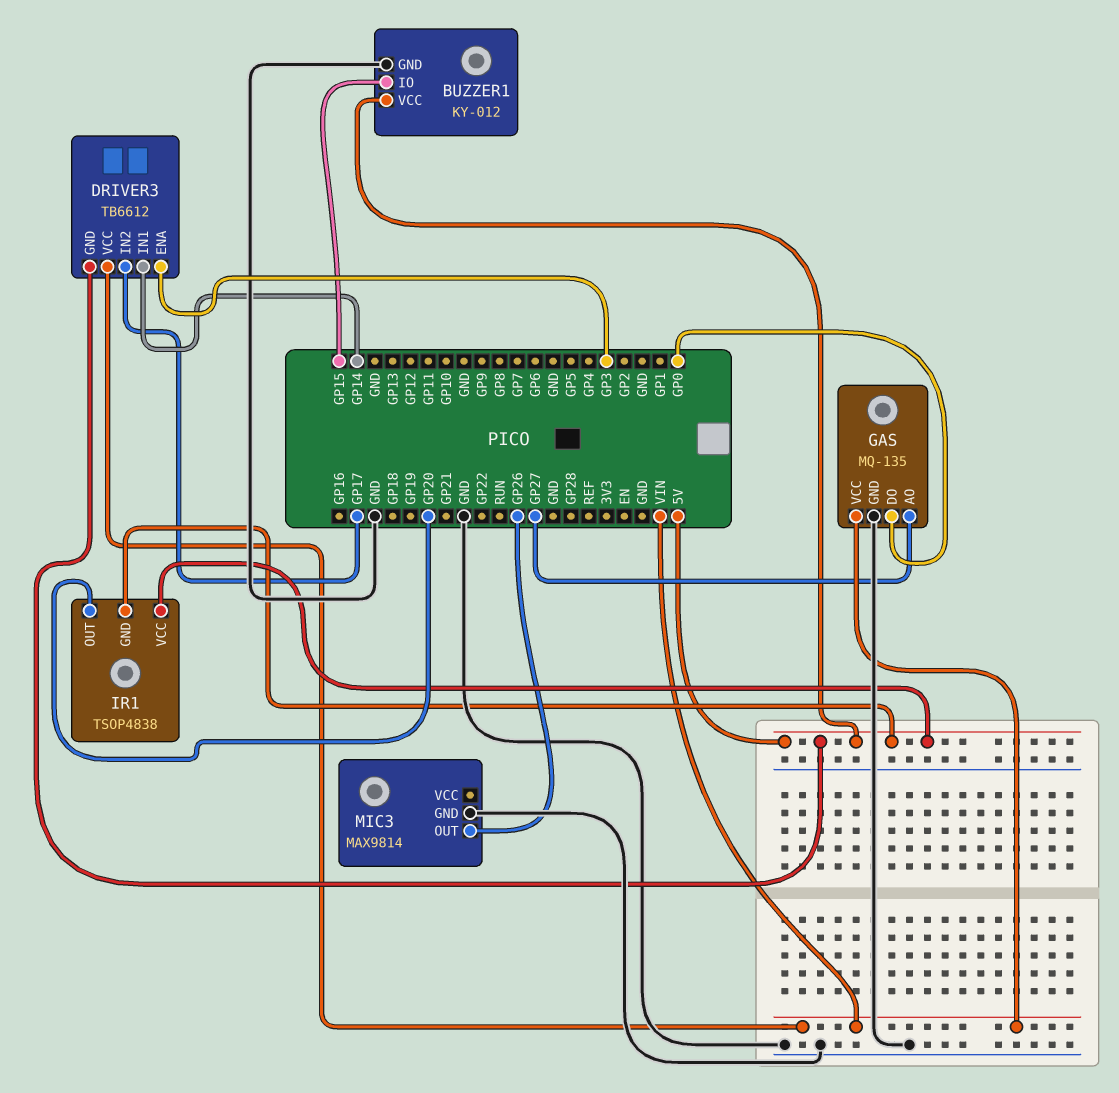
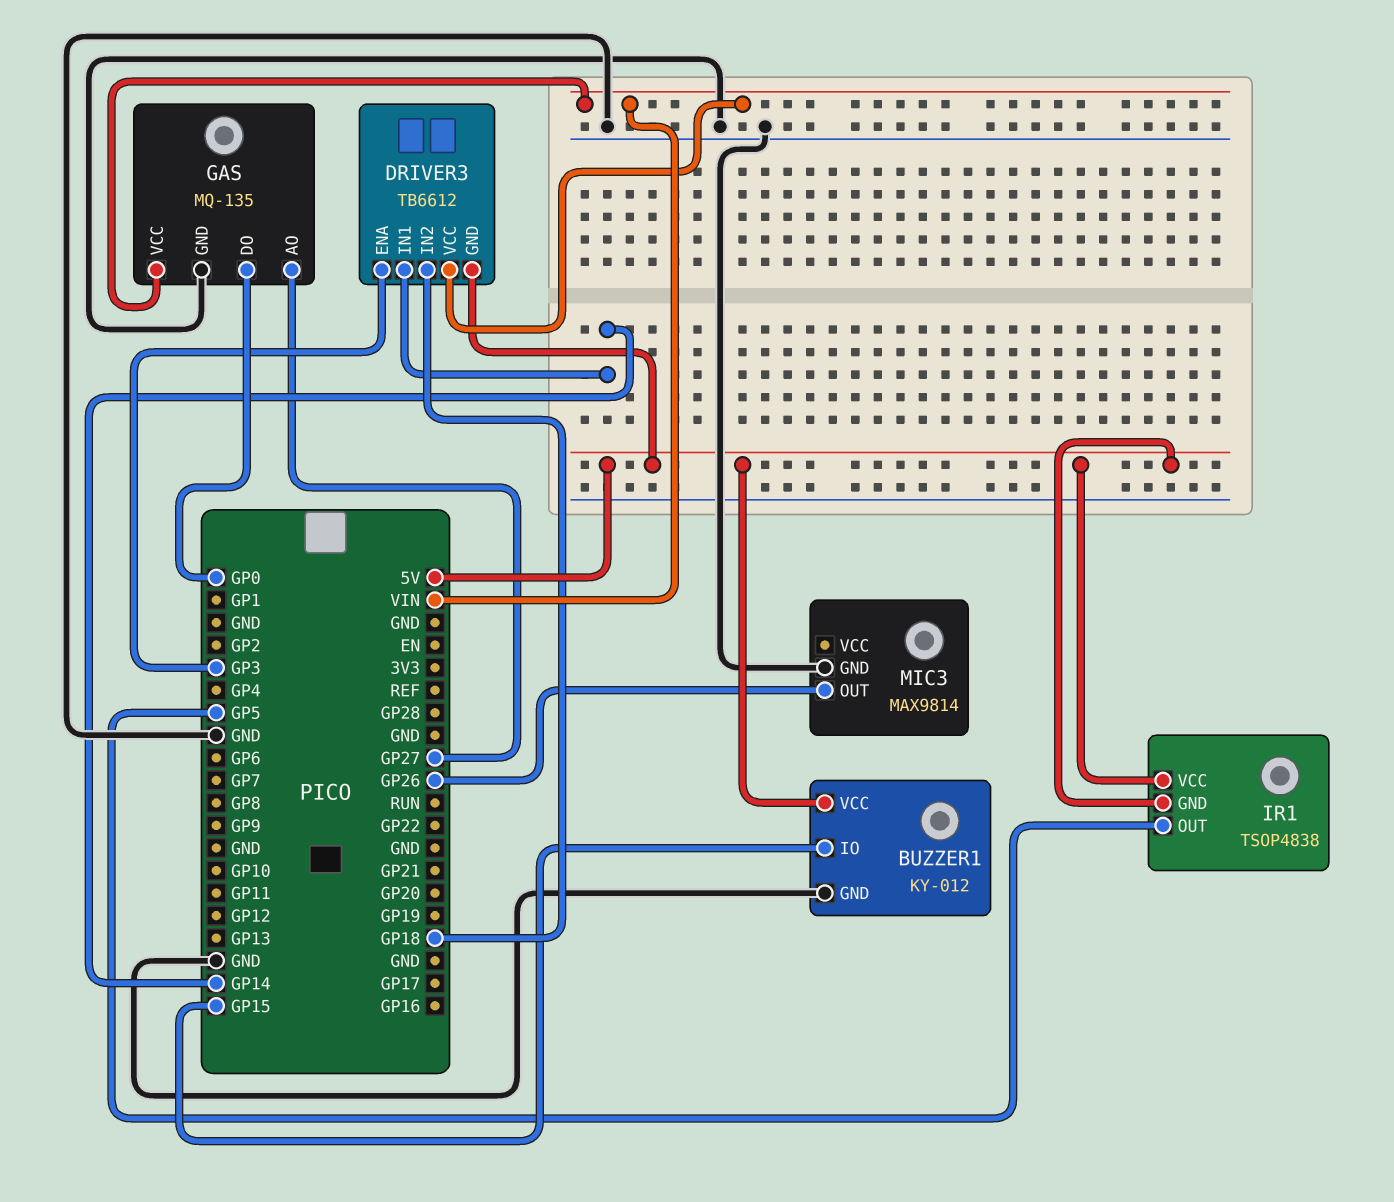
DRIVER3 pin IN2: GP17 -> GP18
IR1 pin OUT: GP20 -> GP5

